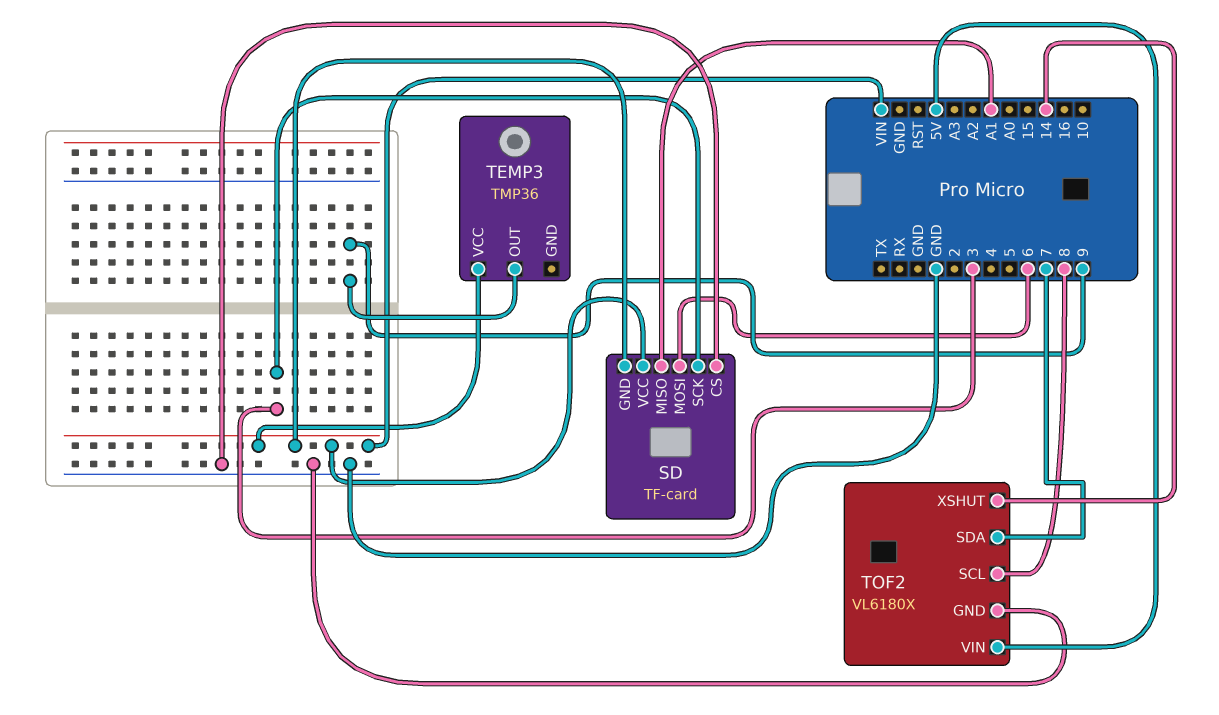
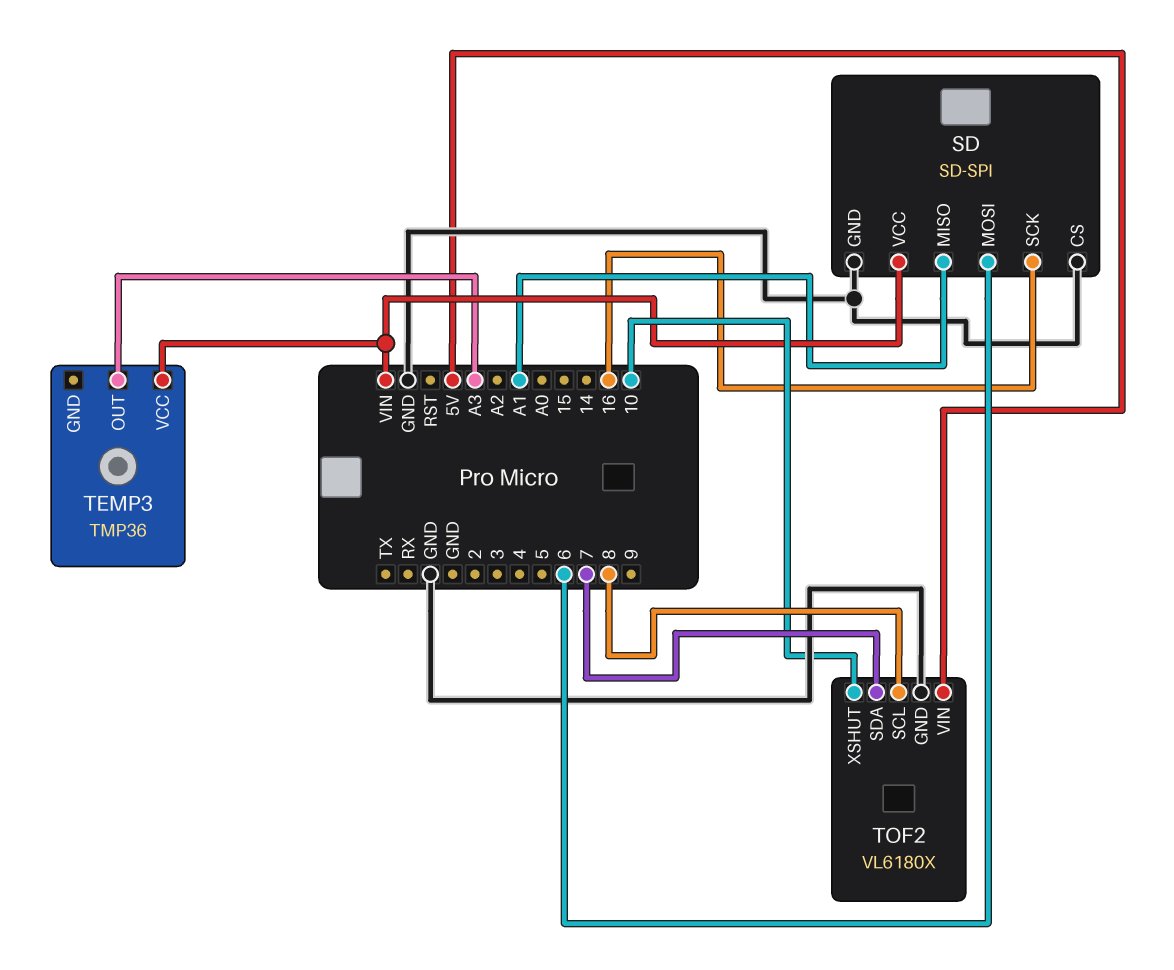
SD: TF-card -> SD-SPI
SD pin GND: VIN -> GND
SD pin SCK: 3 -> 16
TEMP3 pin OUT: 9 -> A3
TOF2 pin XSHUT: 14 -> 10

